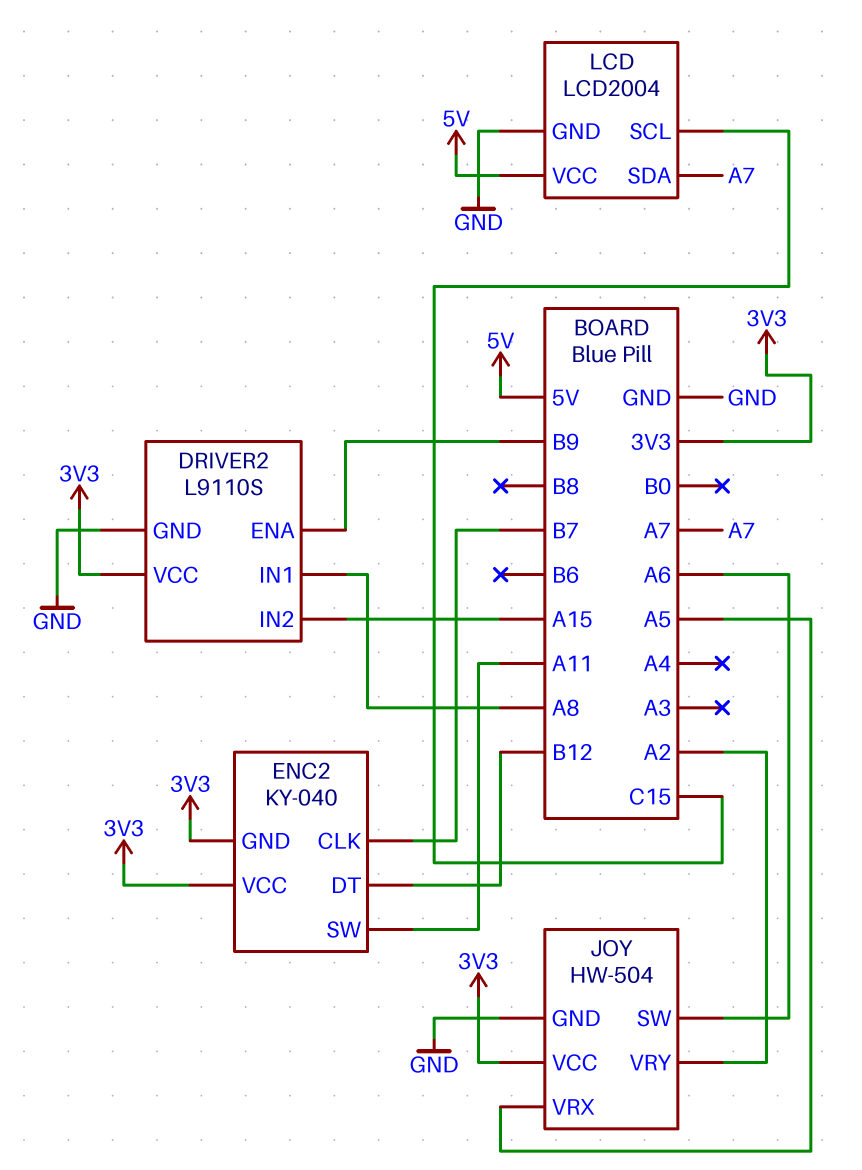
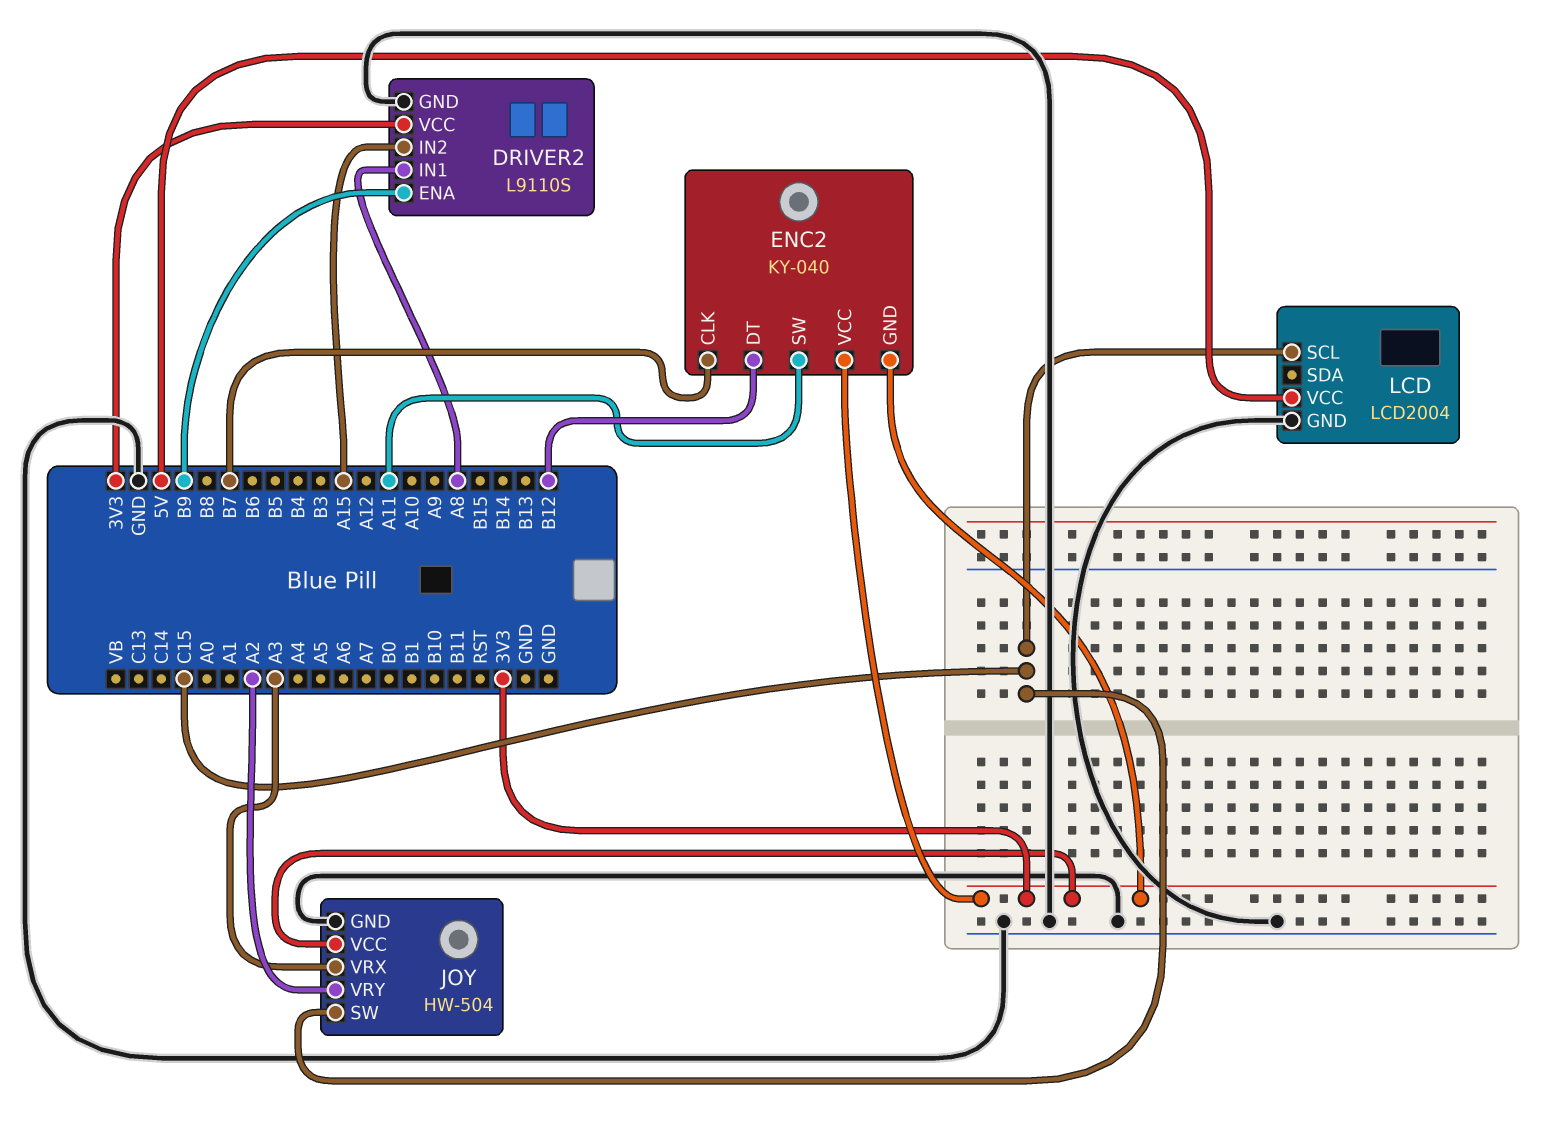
JOY pin SW: A6 -> C15
JOY pin VRX: A5 -> A3
LCD pin SDA: A7 -> none

